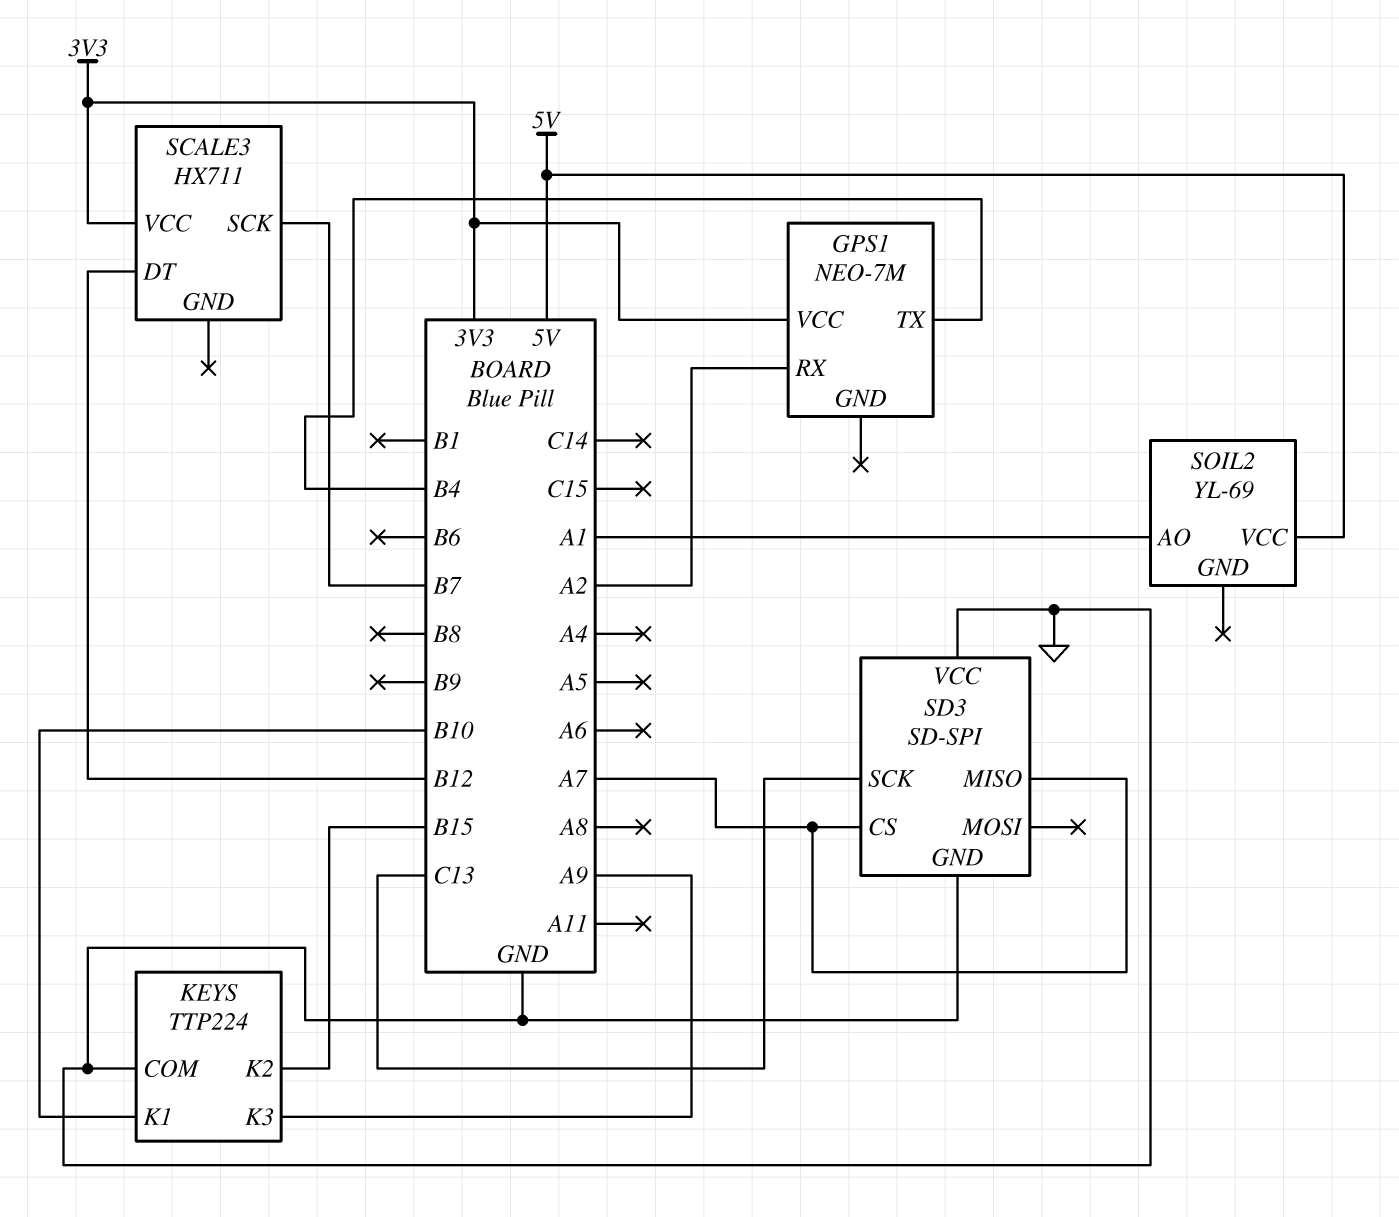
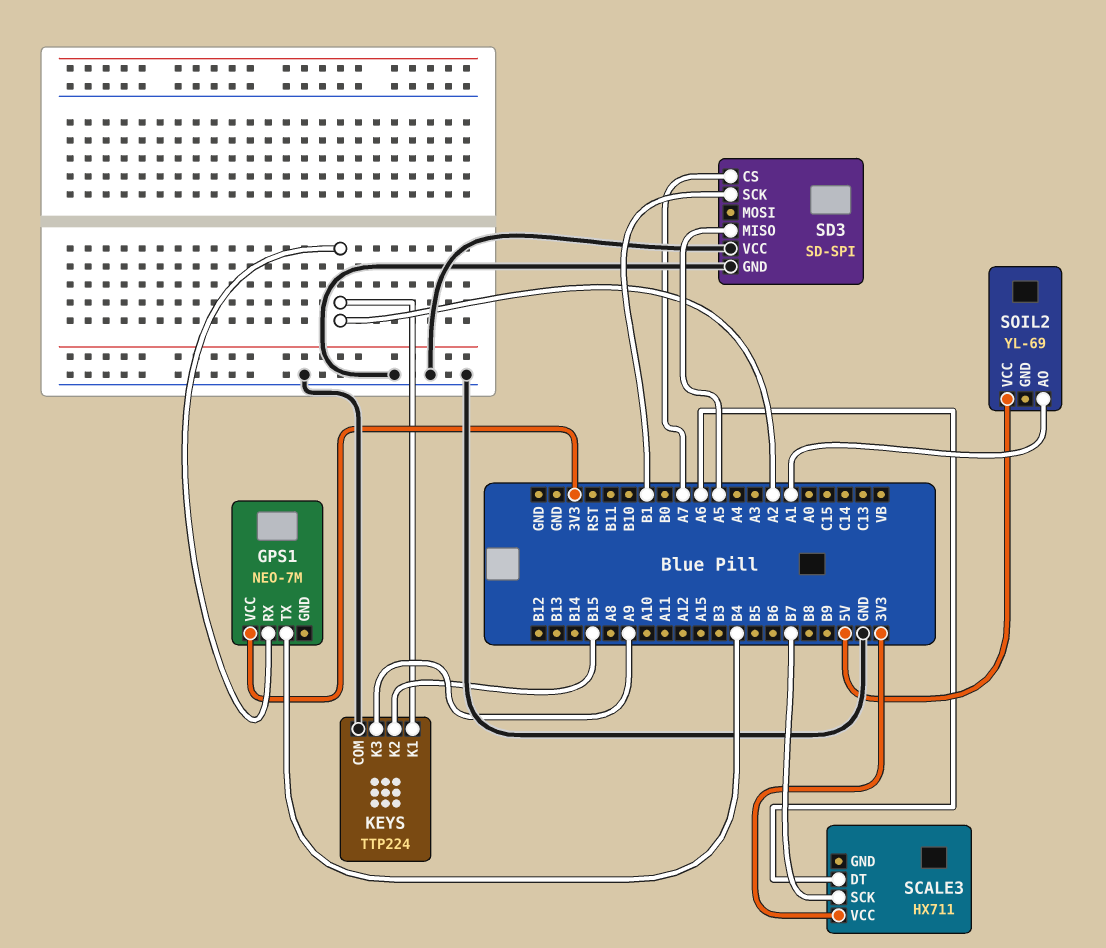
KEYS pin K1: B10 -> A2
SCALE3 pin DT: B12 -> A6
SD3 pin MISO: A7 -> A5
SD3 pin SCK: C13 -> B1

